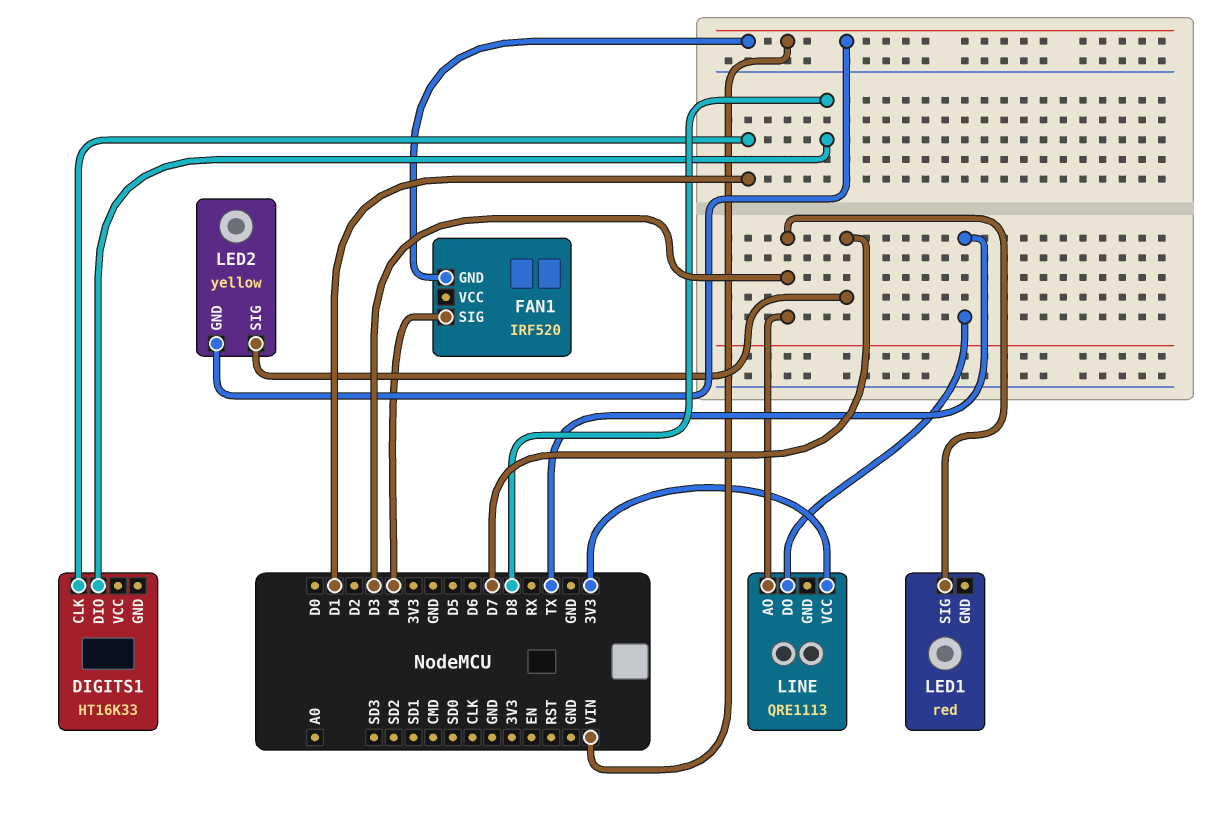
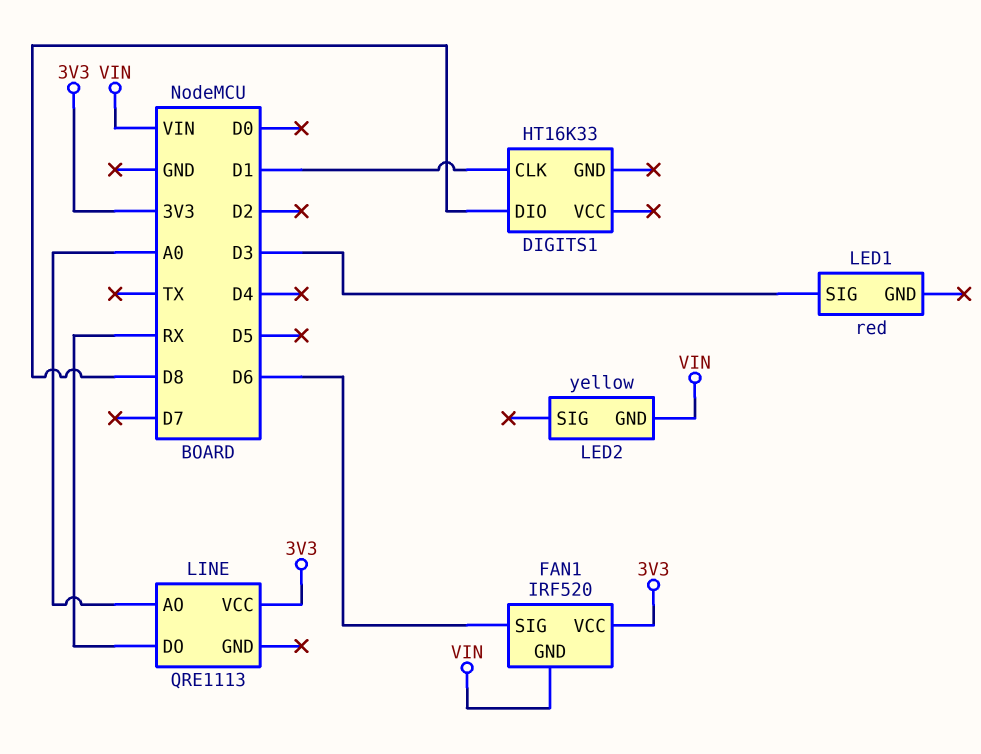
FAN1 pin SIG: D4 -> D6
FAN1 pin VCC: none -> 3V3
LED2 pin SIG: D7 -> none
LINE pin AO: D3 -> A0
LINE pin DO: TX -> RX

